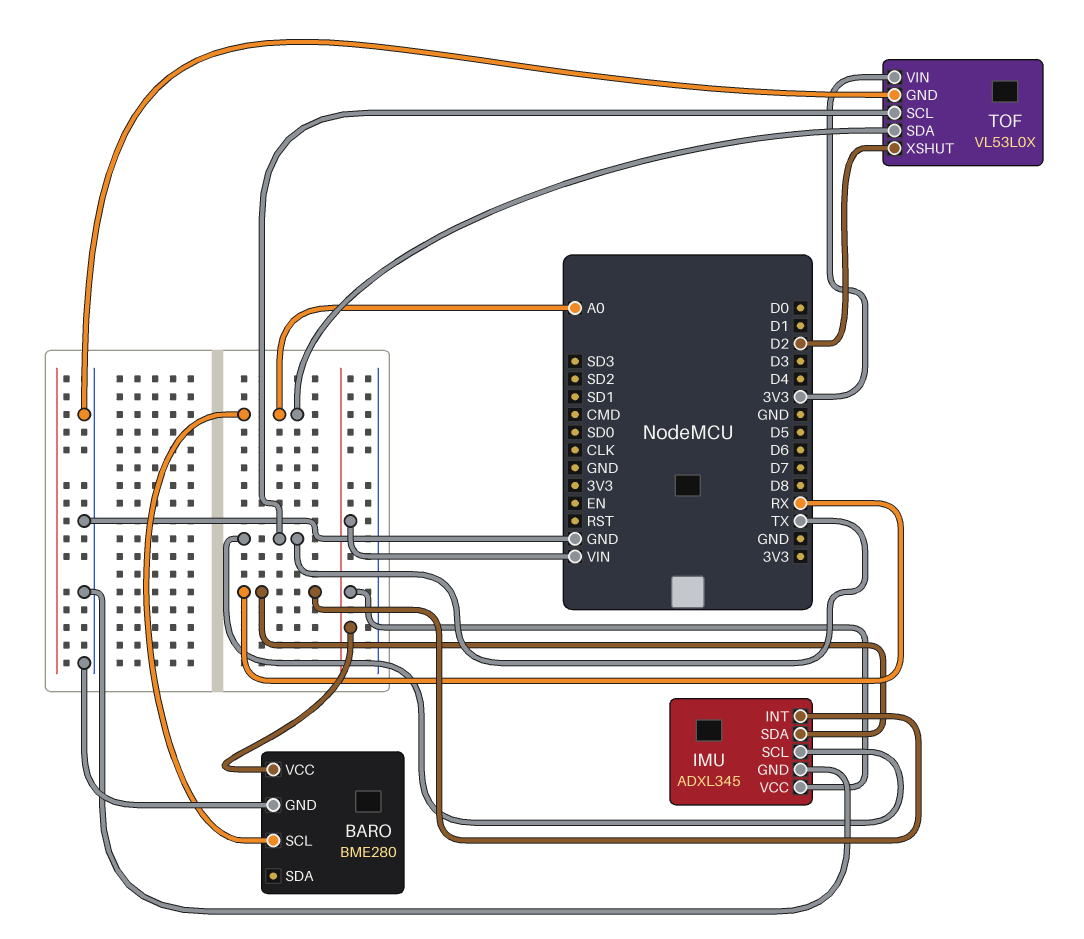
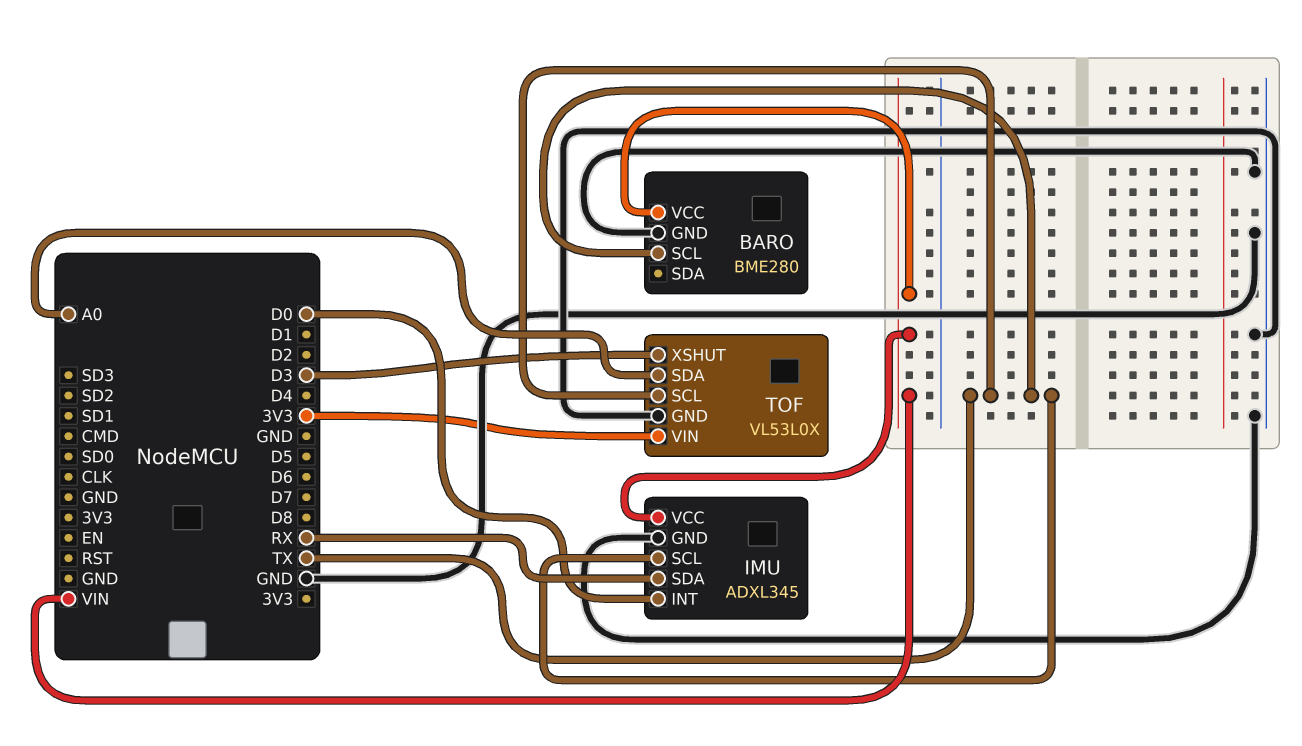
BARO pin SCL: A0 -> TX
IMU pin INT: RX -> D0
TOF pin XSHUT: D2 -> D3

